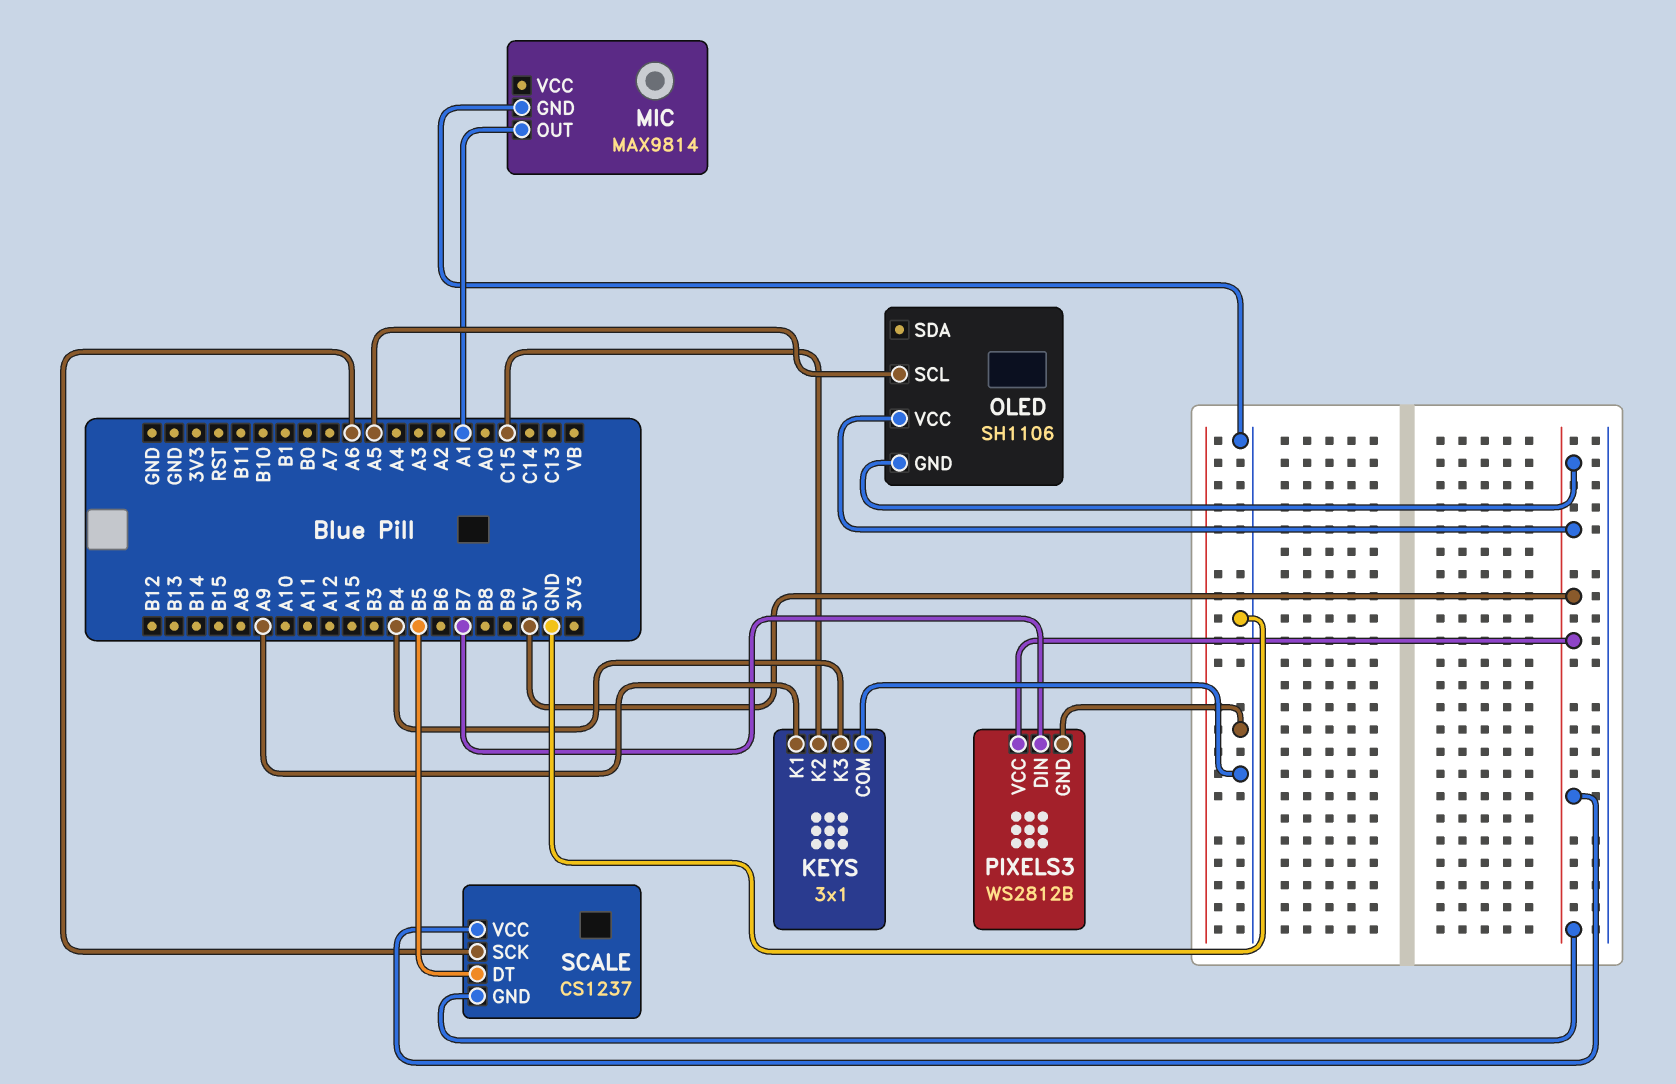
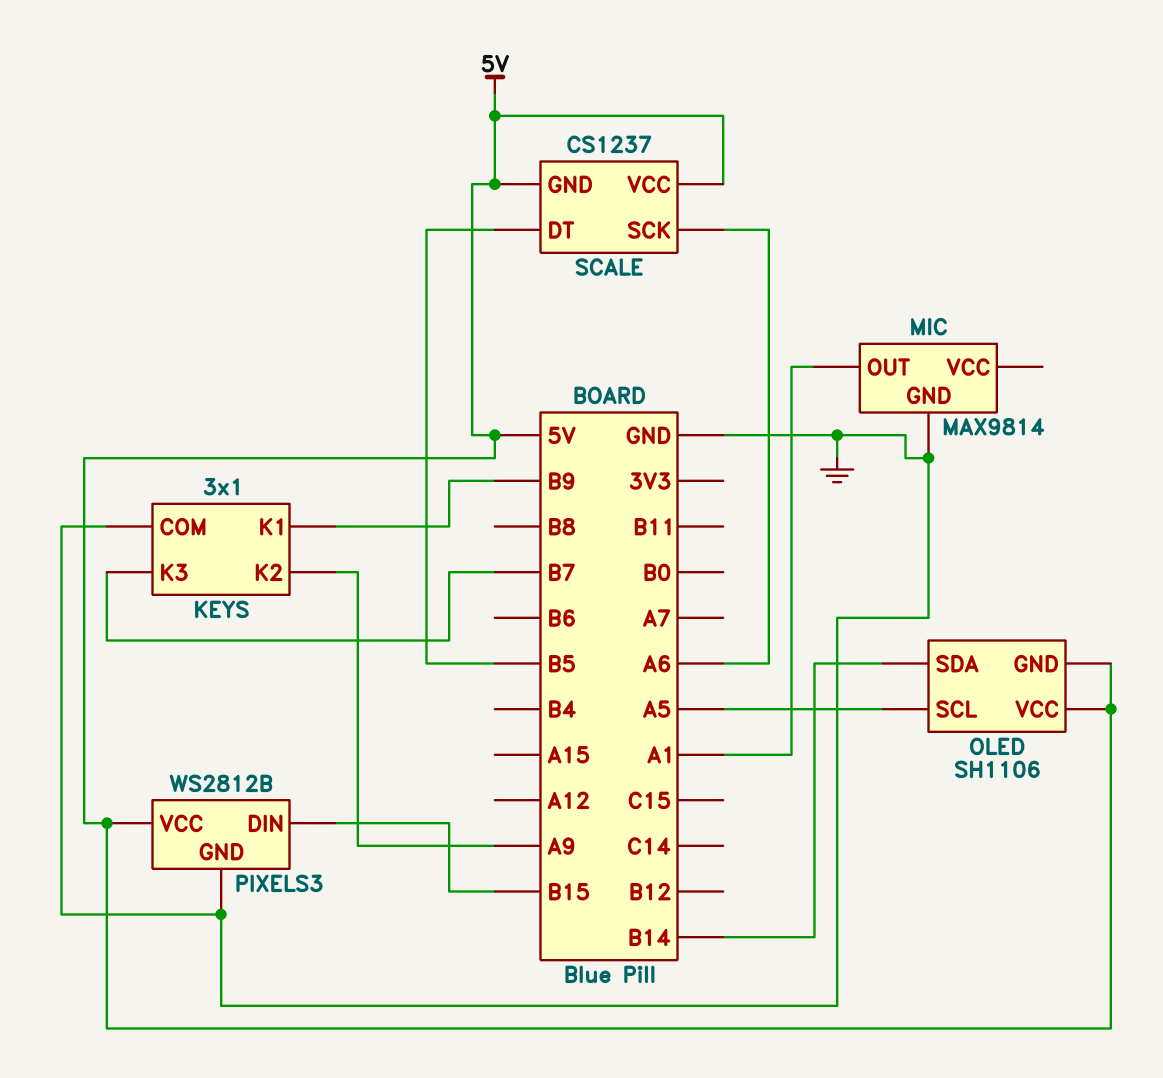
KEYS pin K1: A9 -> B9
KEYS pin K2: C15 -> A9
KEYS pin K3: B4 -> B7
OLED pin SDA: none -> B14
PIXELS3 pin DIN: B7 -> B15

